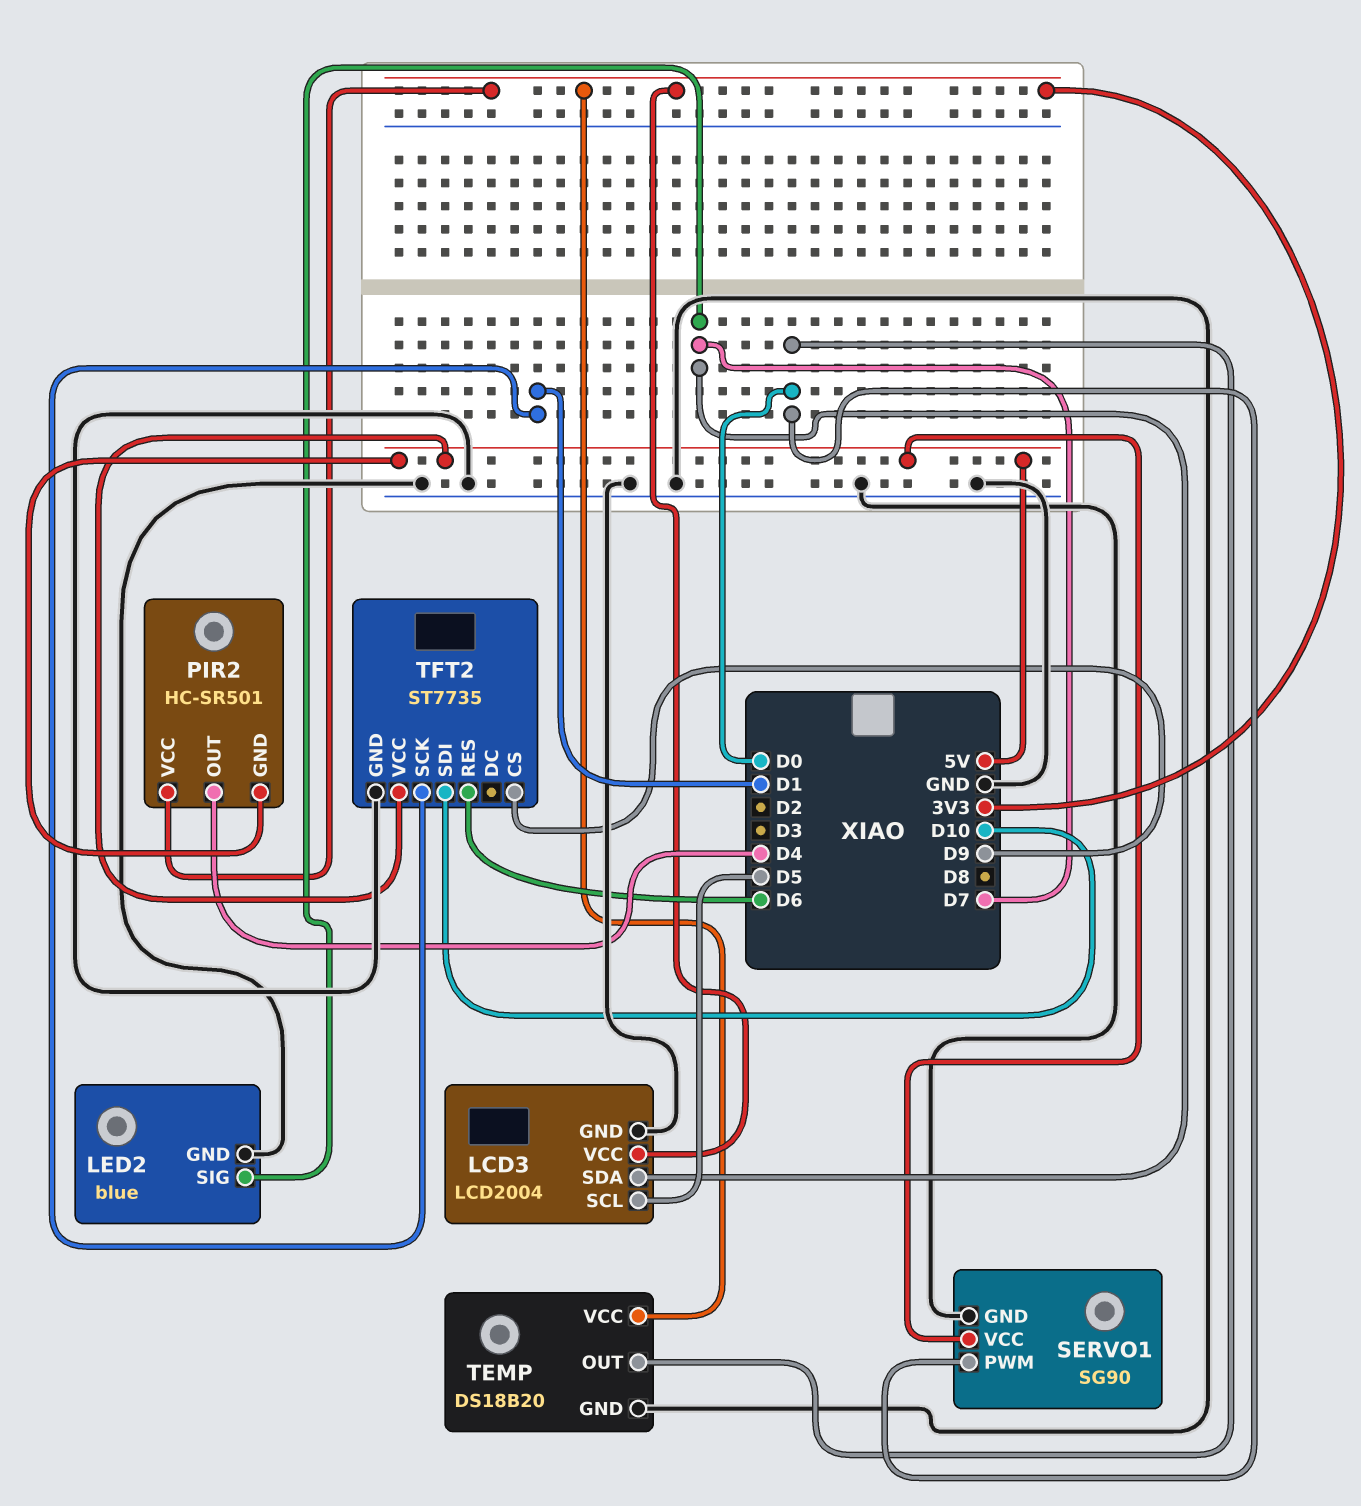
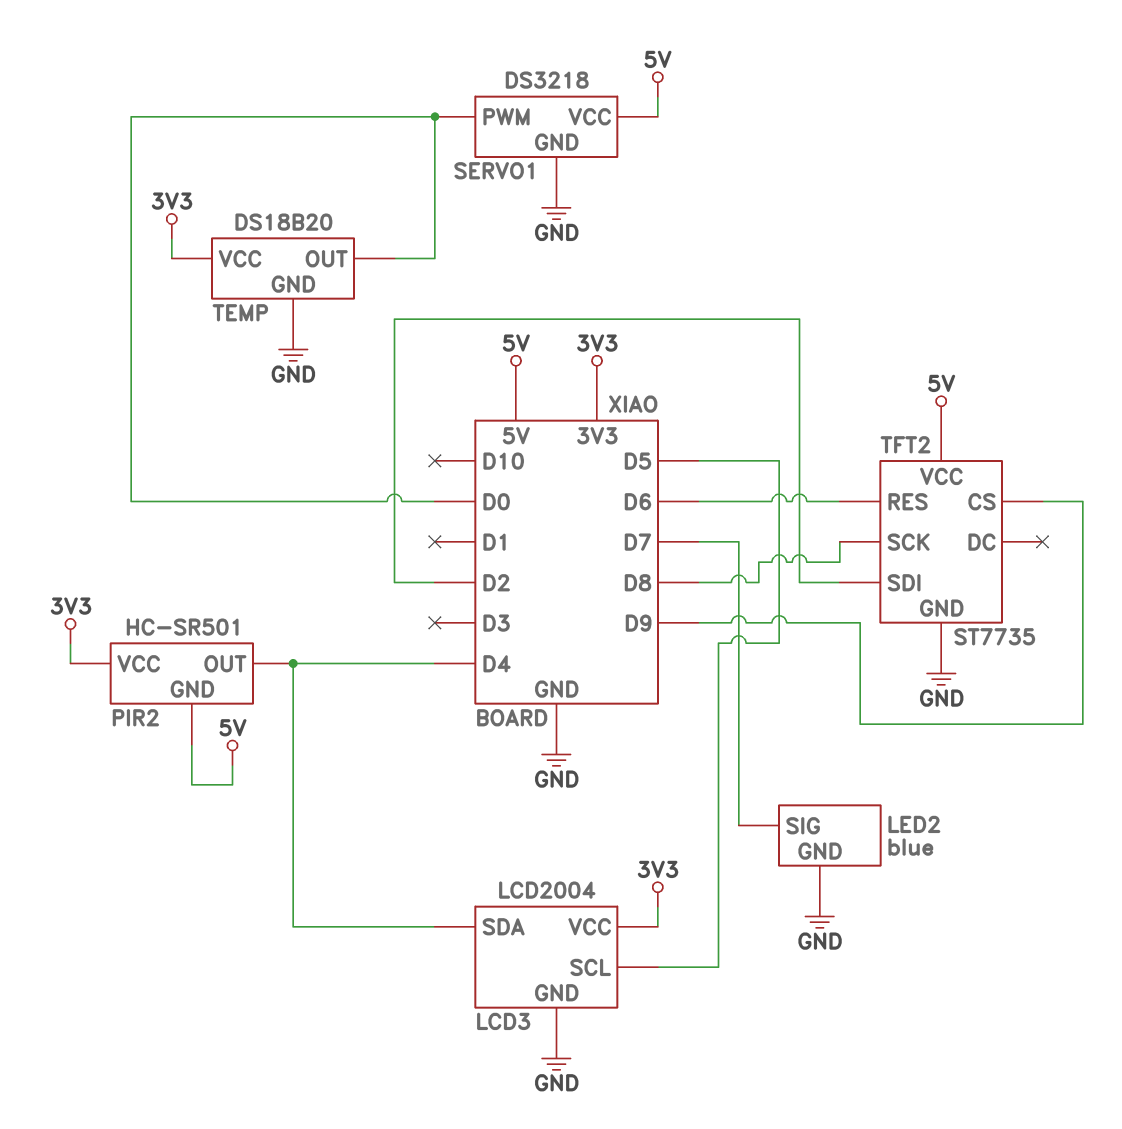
LCD3 pin SDA: D7 -> D4
SERVO1: SG90 -> DS3218
TFT2 pin SCK: D1 -> D8
TFT2 pin SDI: D10 -> D2

